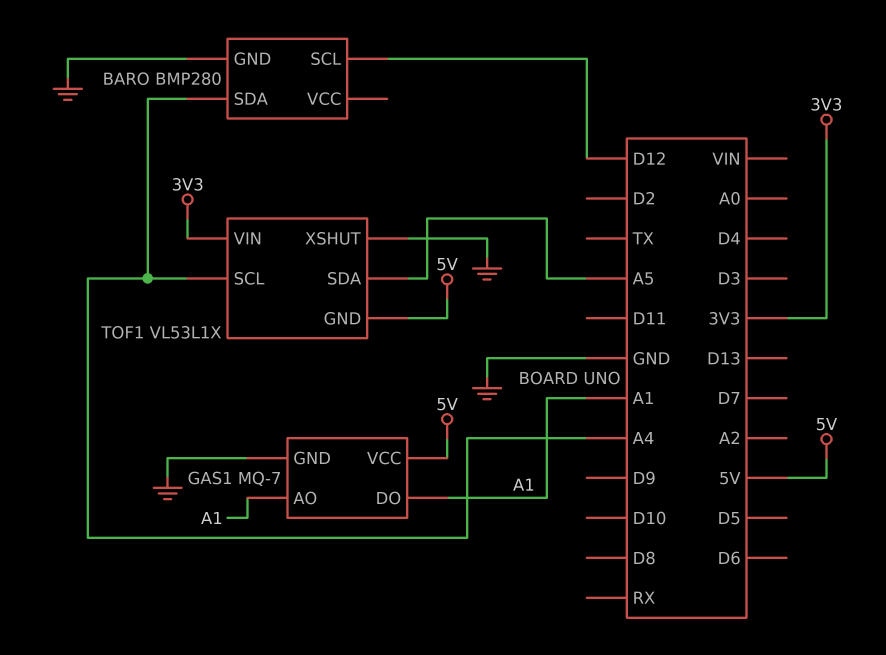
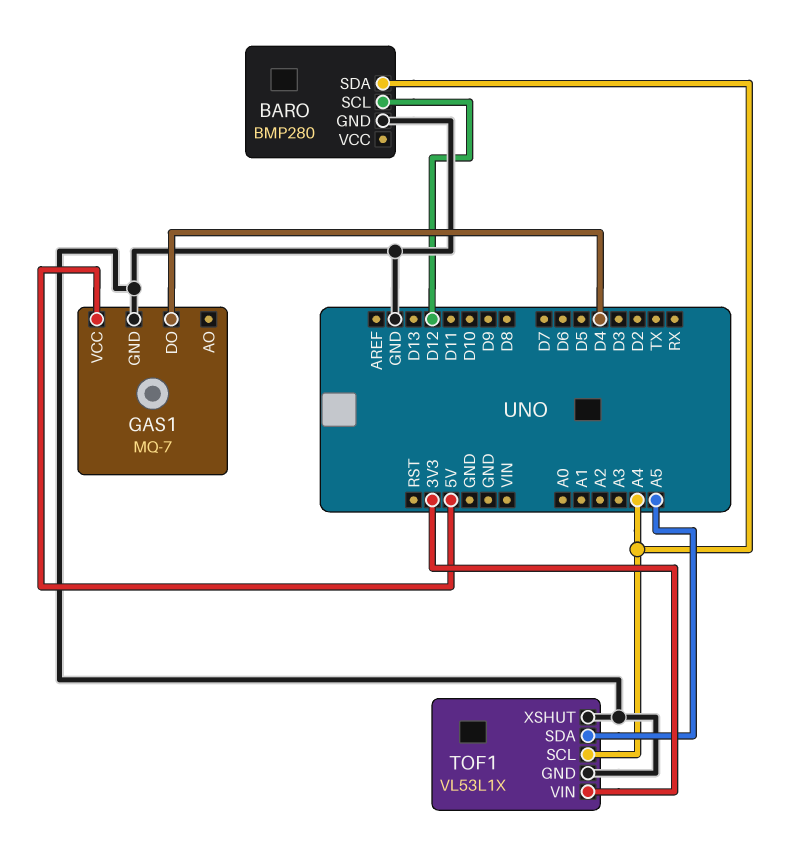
GAS1 pin AO: A1 -> none
GAS1 pin DO: A1 -> D4
TOF1 pin GND: 5V -> GND

